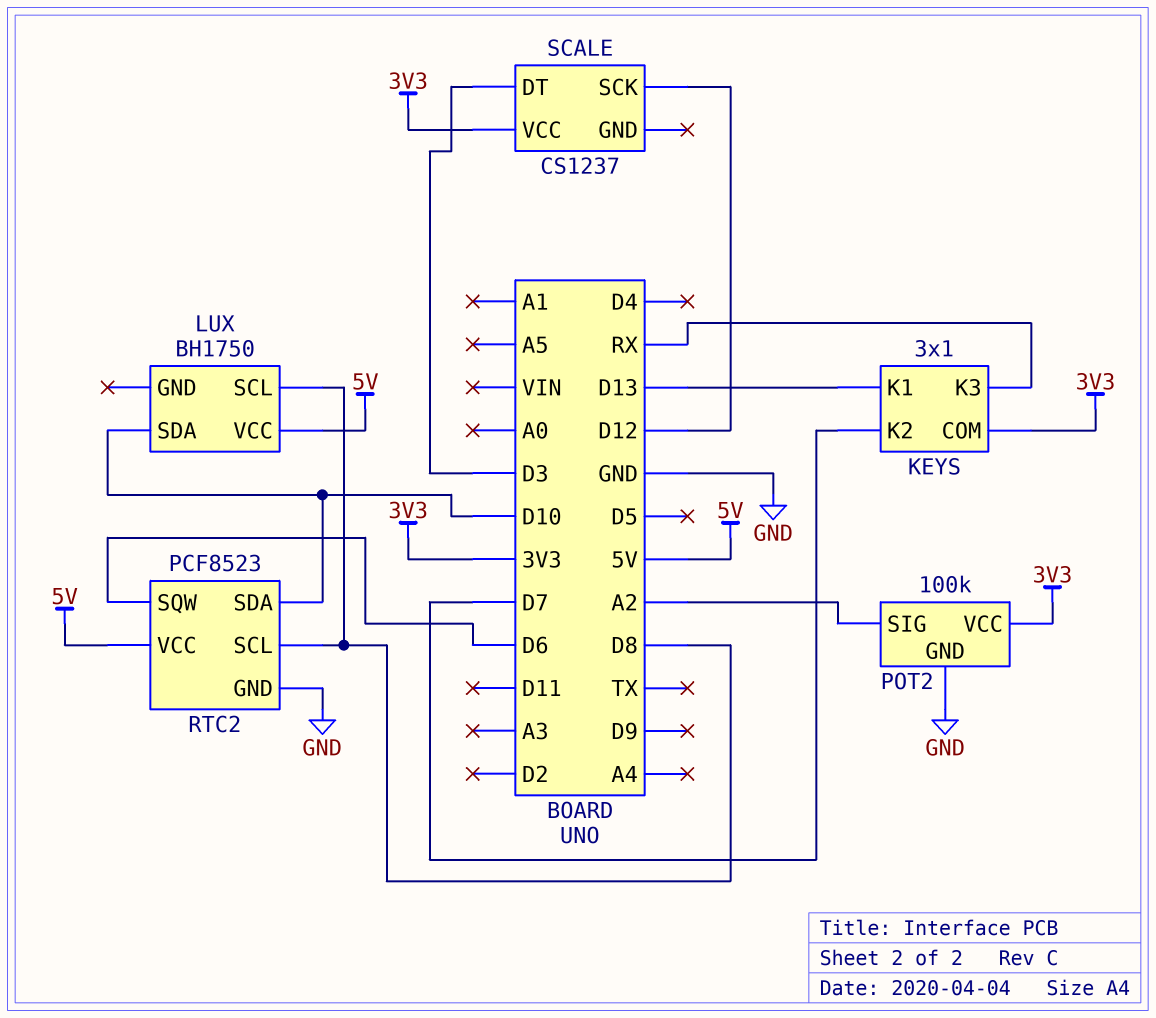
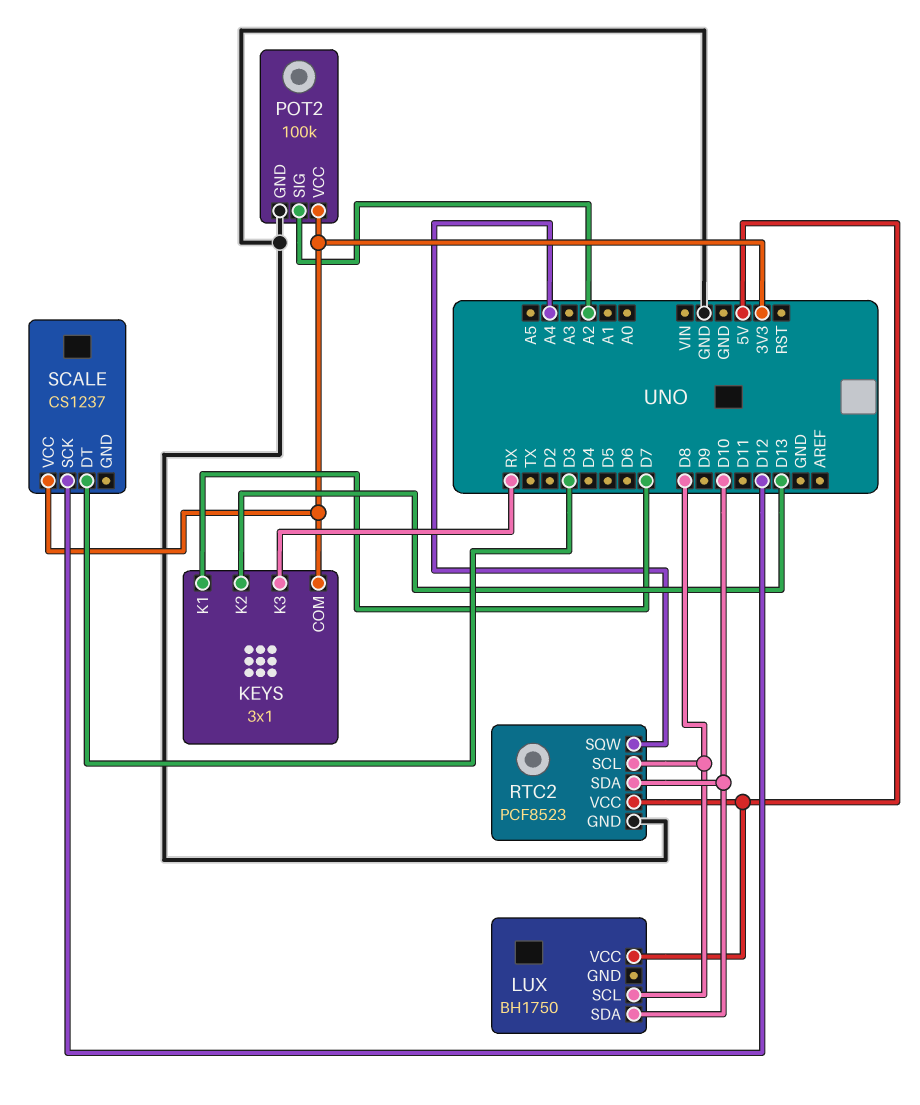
KEYS pin K1: D13 -> D7
KEYS pin K2: D7 -> D13
RTC2 pin SQW: D6 -> A4

